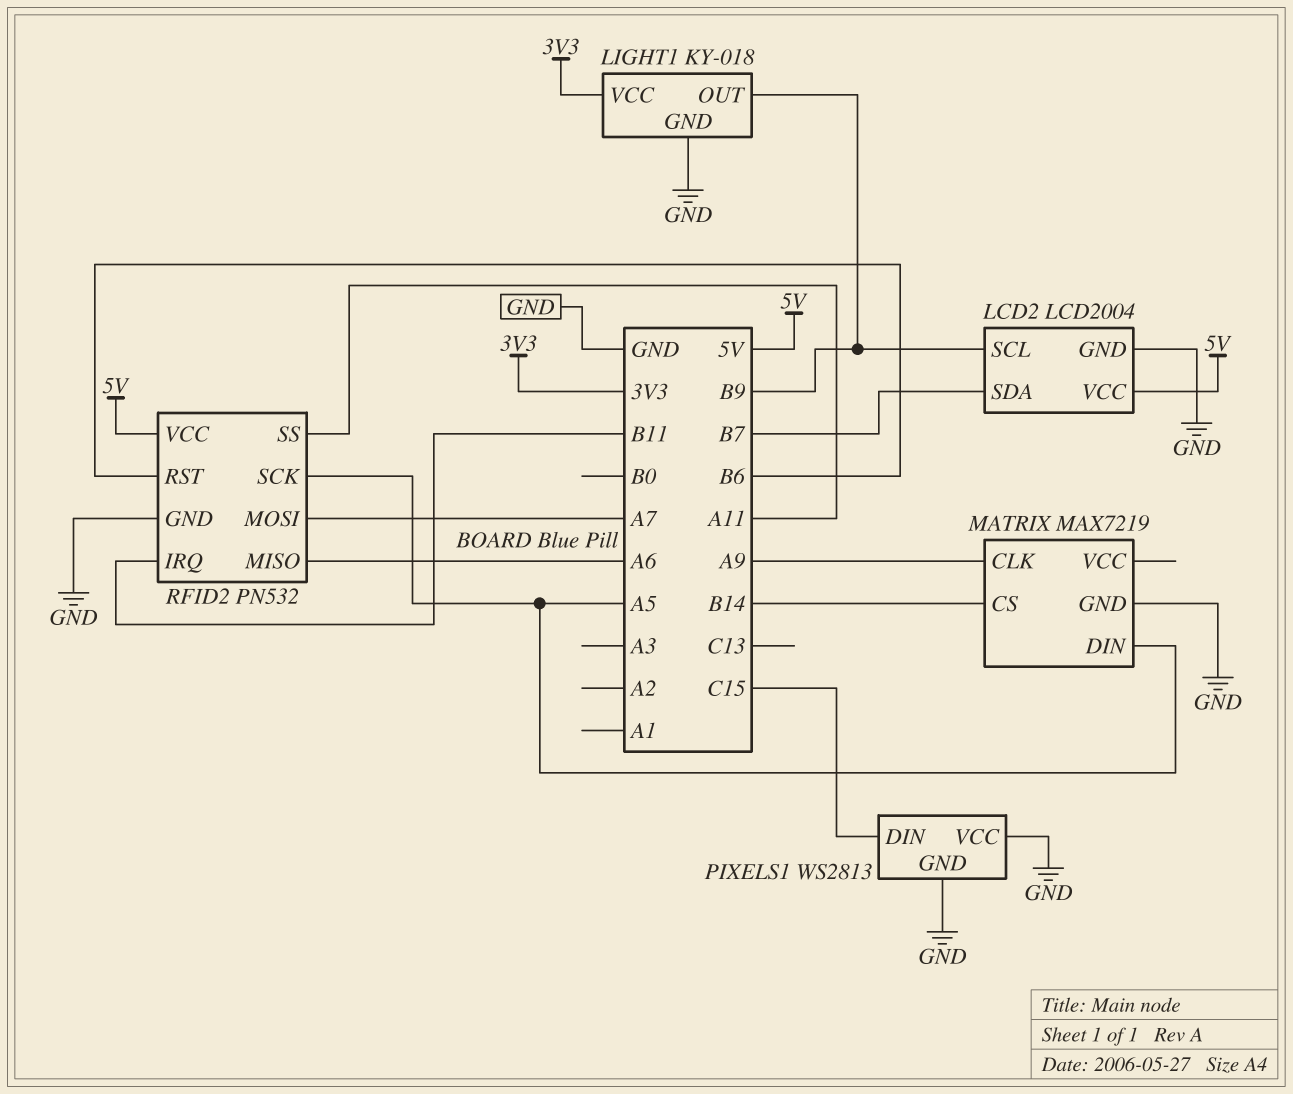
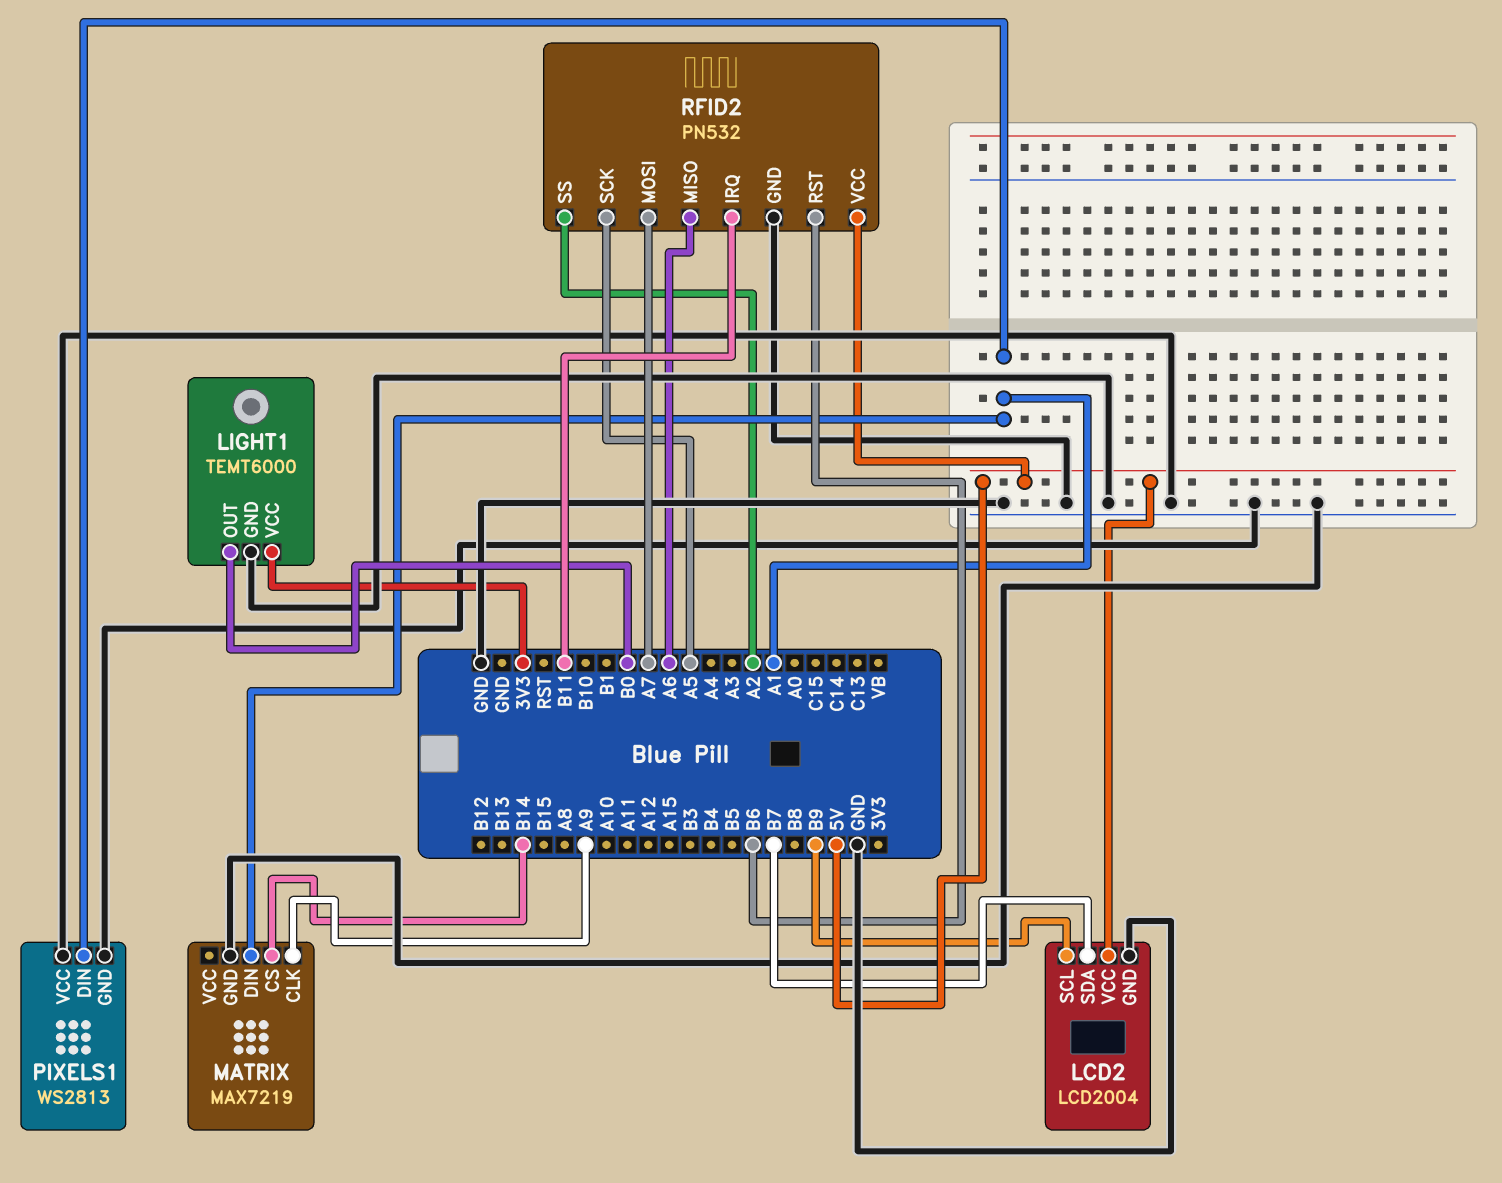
LIGHT1: KY-018 -> TEMT6000
LIGHT1 pin OUT: B9 -> B0
MATRIX pin DIN: A5 -> A1
PIXELS1 pin DIN: C15 -> A1
RFID2 pin SS: A11 -> A2

